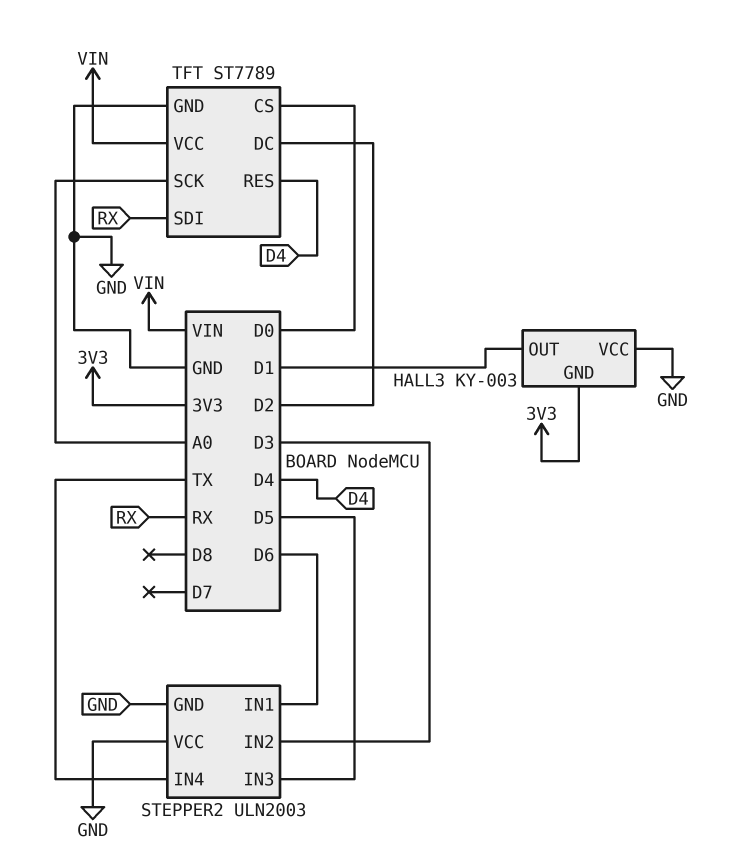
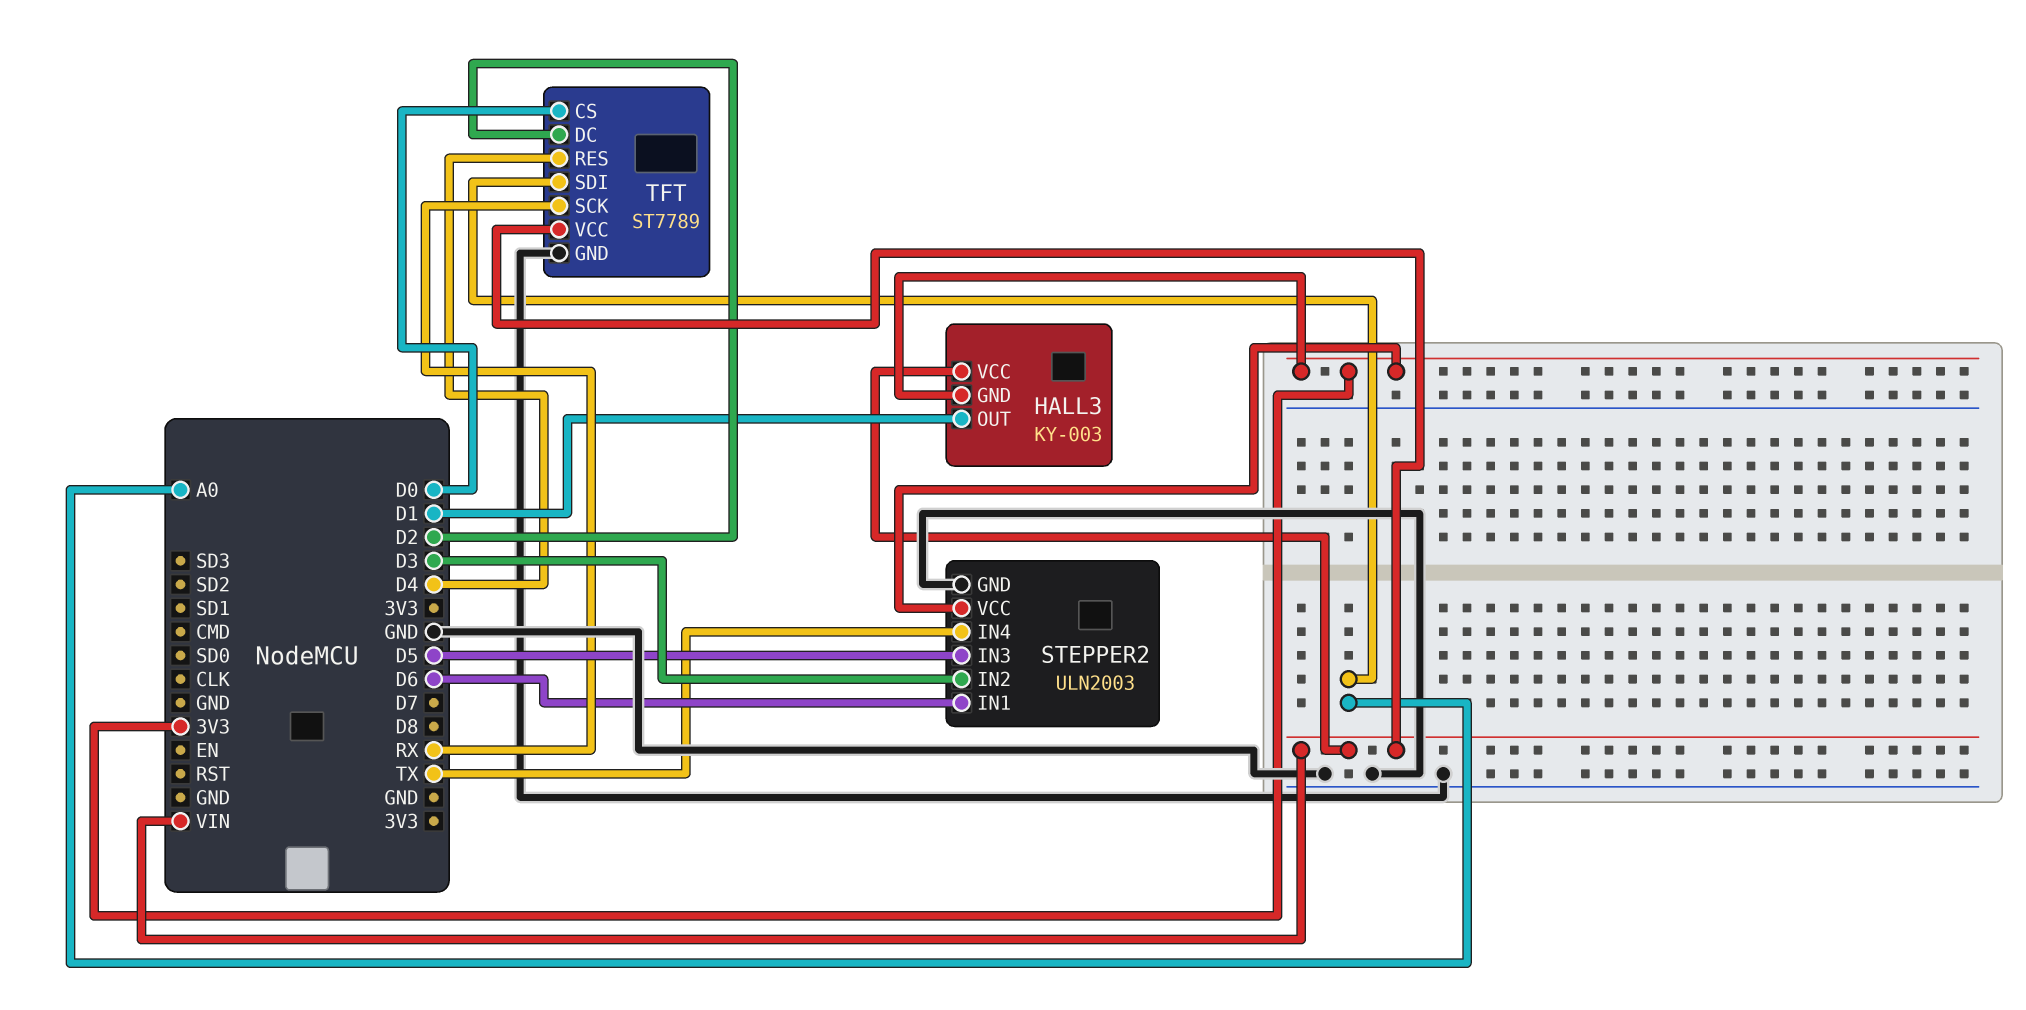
HALL3 pin VCC: GND -> VIN
STEPPER2 pin VCC: GND -> 3V3
TFT pin SCK: A0 -> RX
TFT pin SDI: RX -> A0

